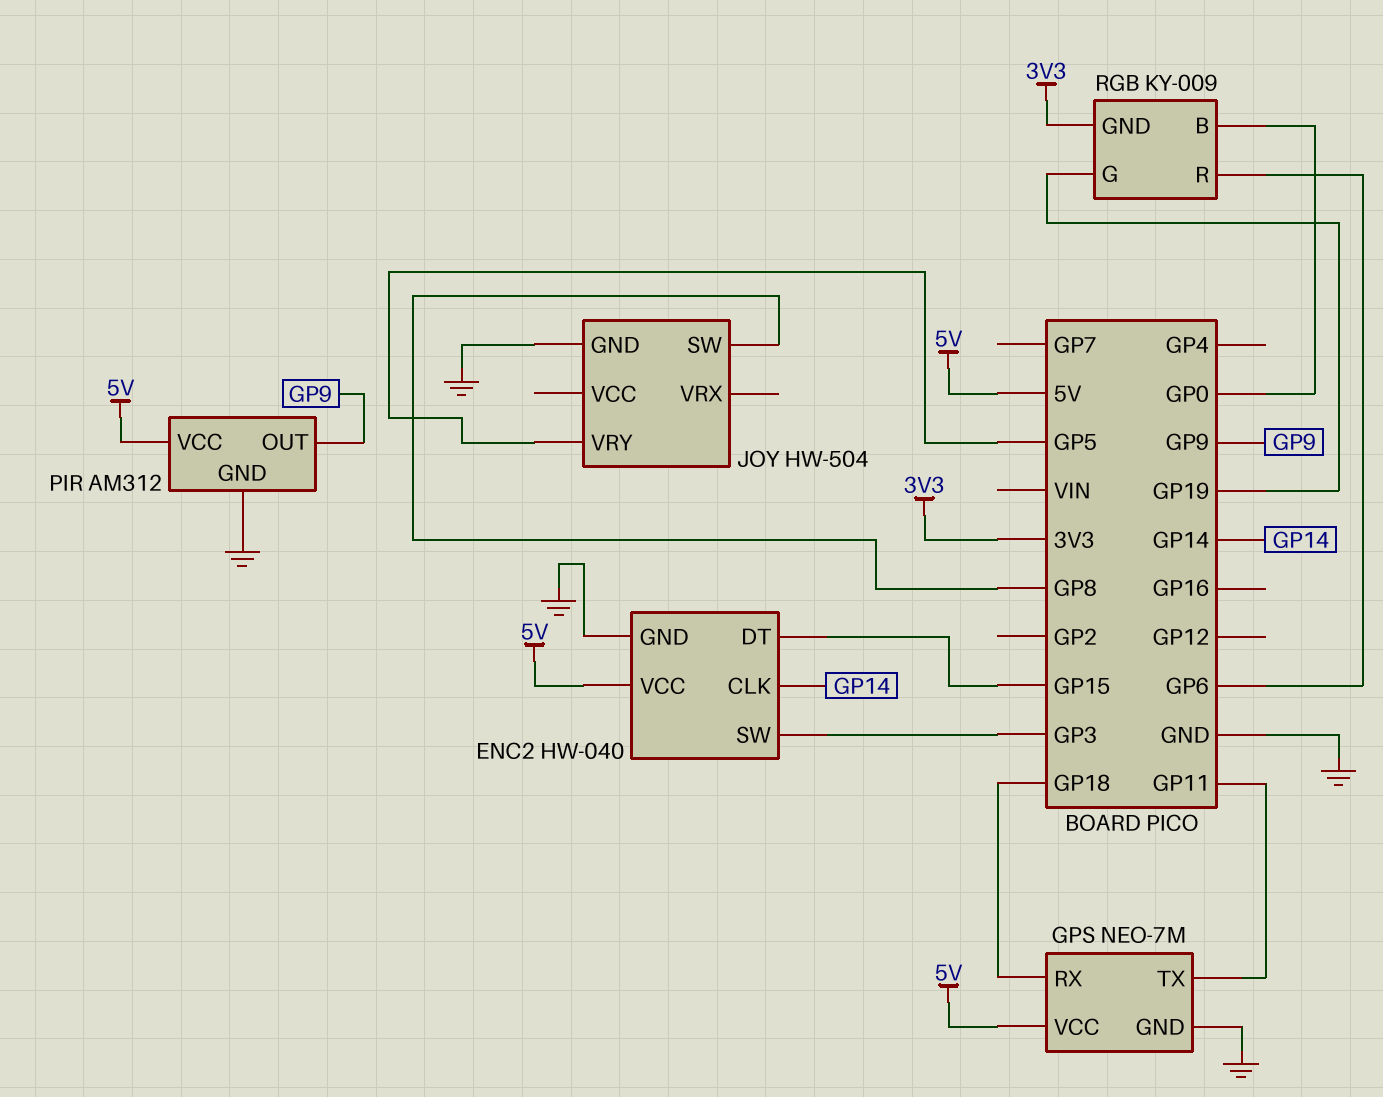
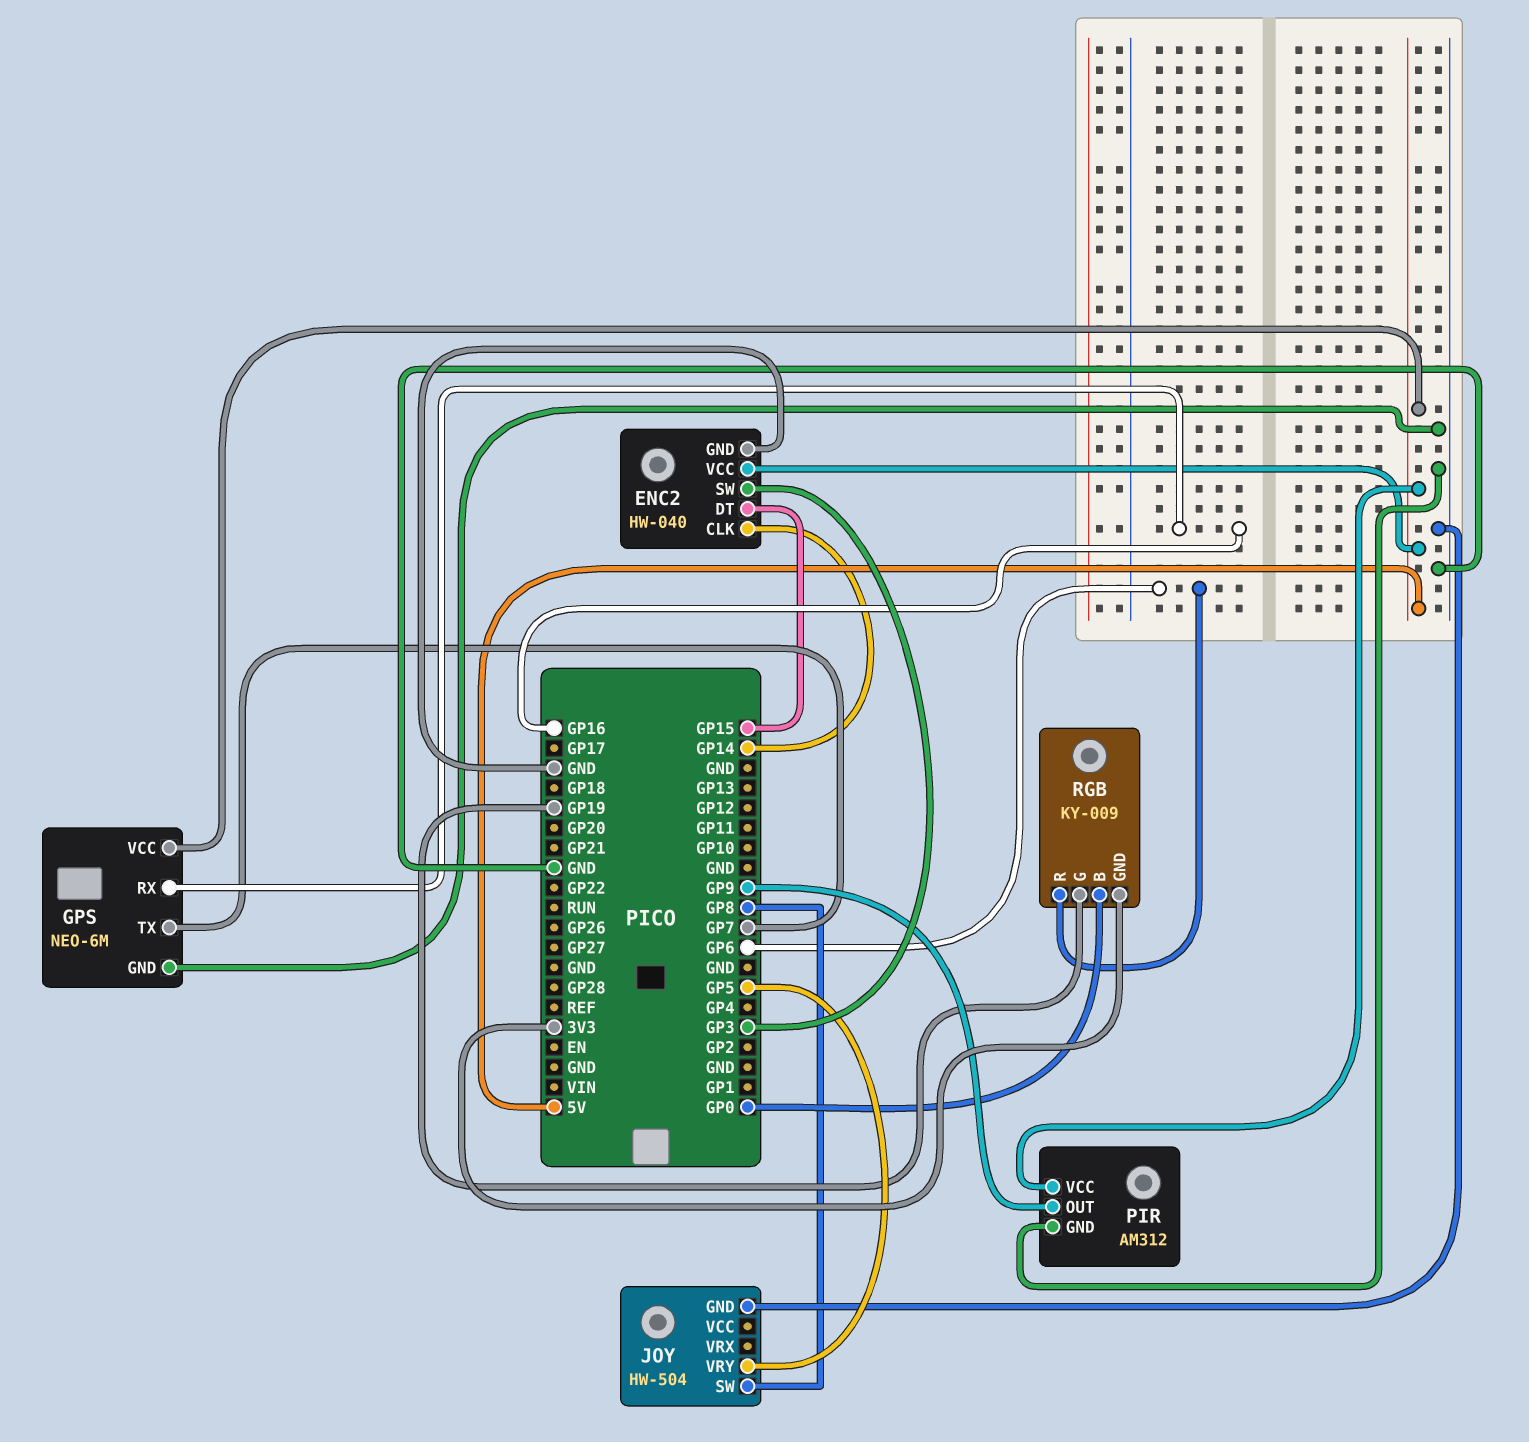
GPS: NEO-7M -> NEO-6M
GPS pin RX: GP18 -> GP16
GPS pin TX: GP11 -> GP7

